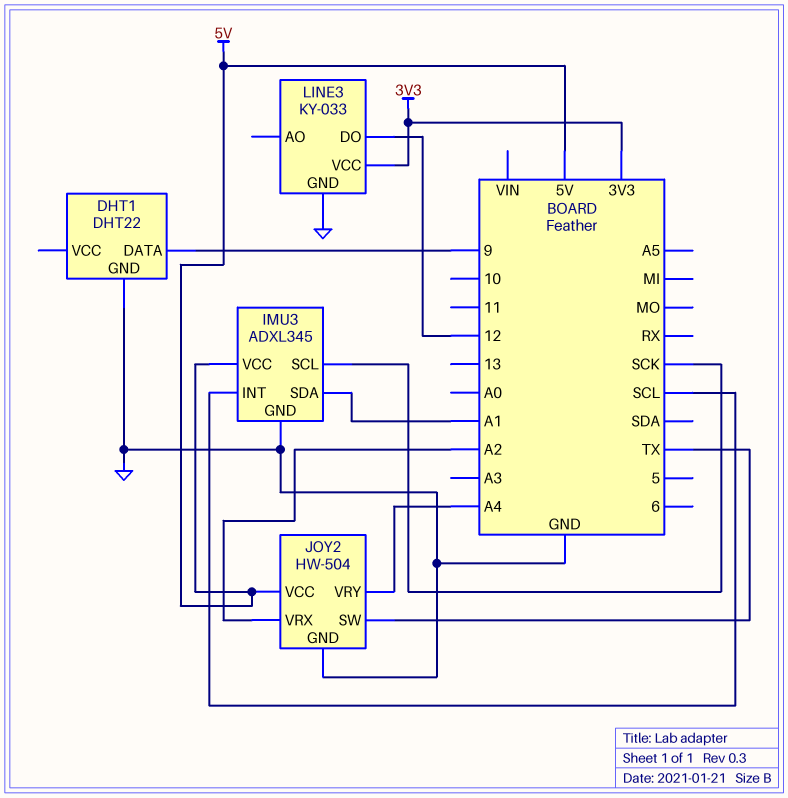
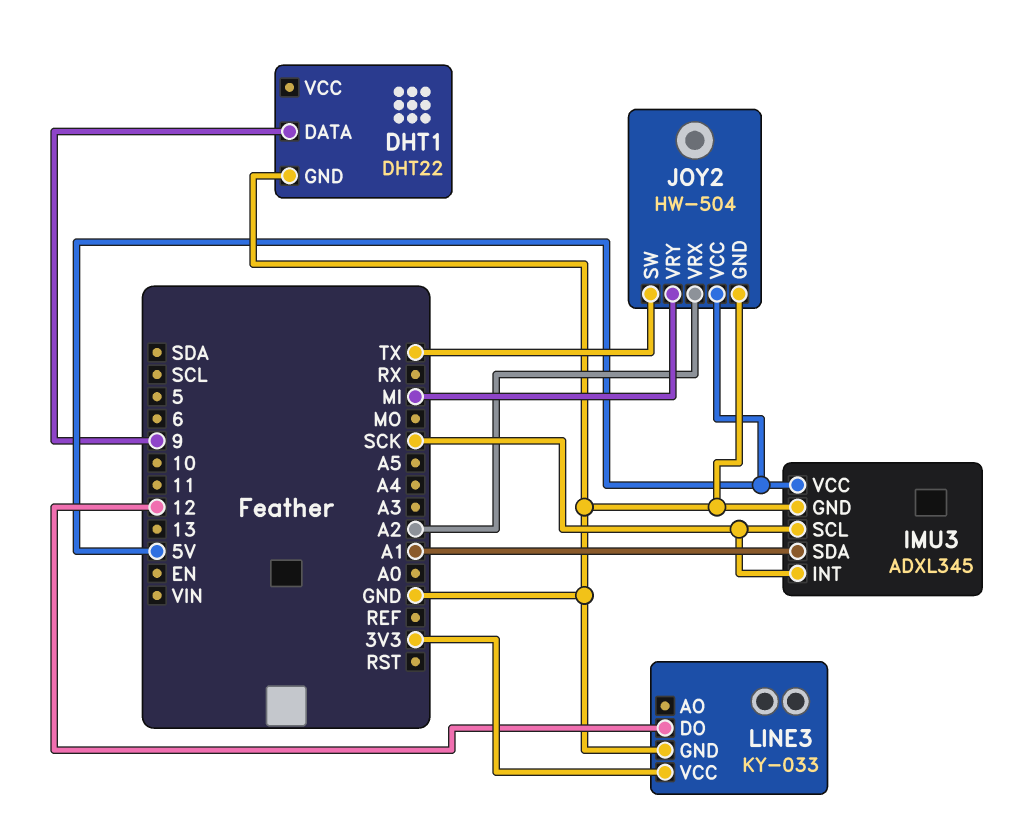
IMU3 pin INT: SCL -> SCK
JOY2 pin VRY: A4 -> MI

